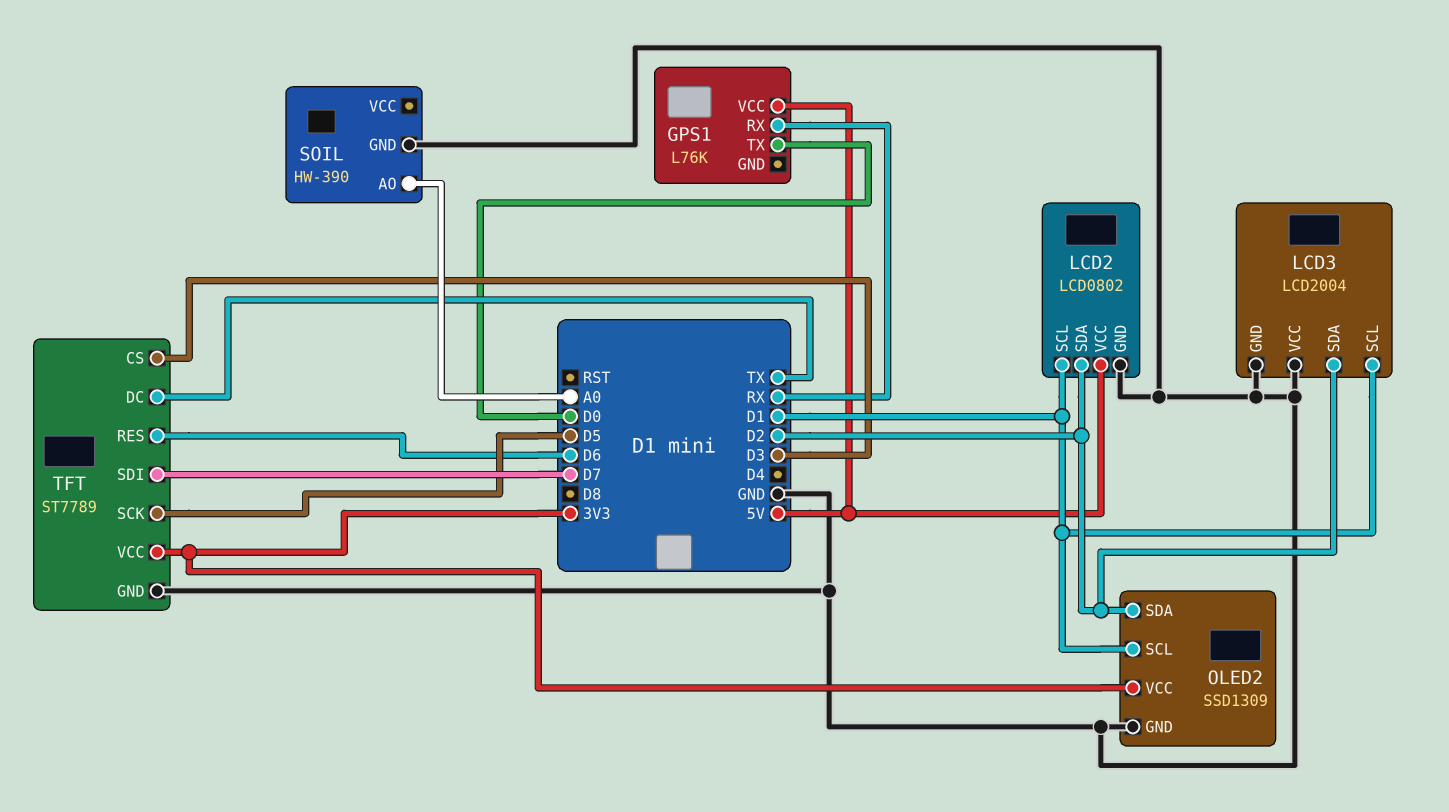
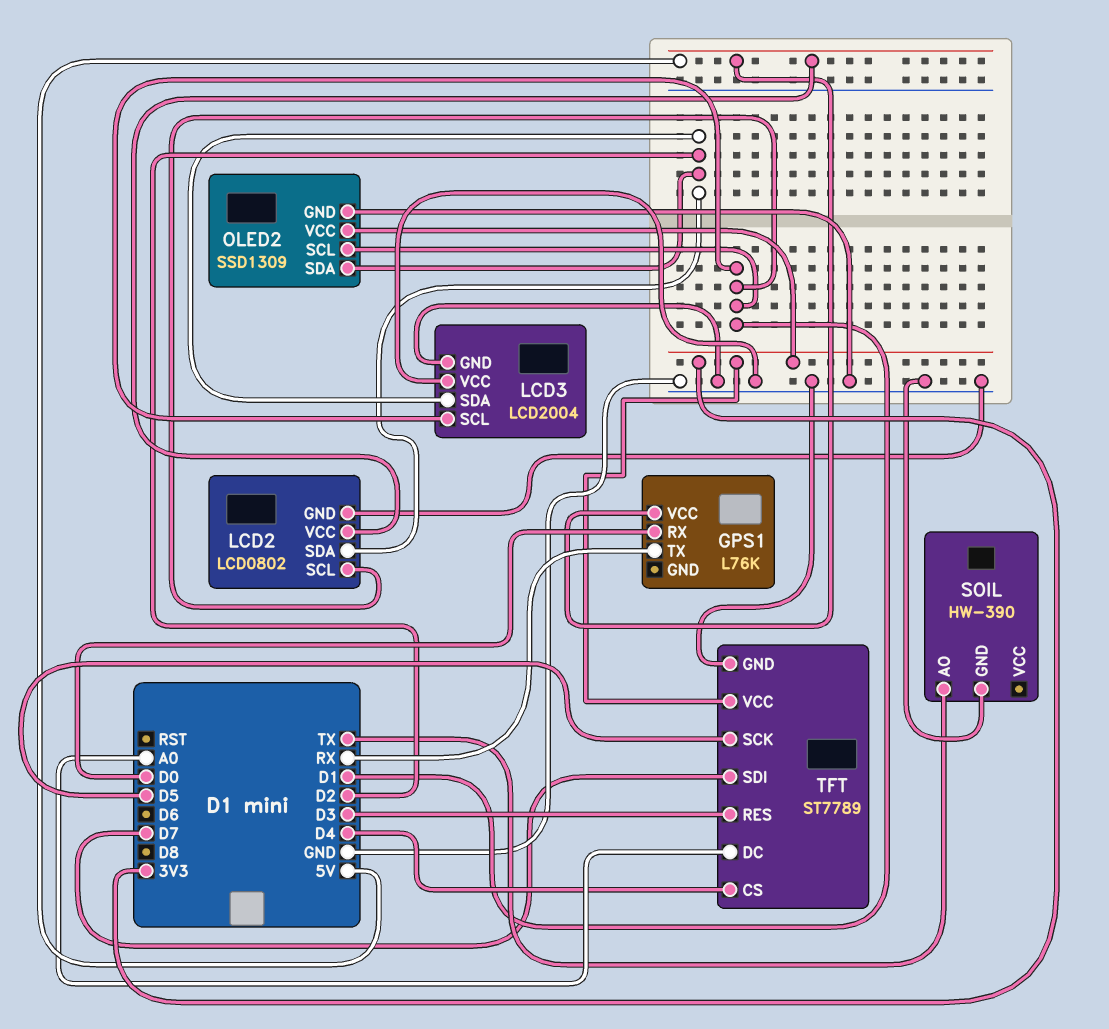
GPS1 pin RX: RX -> D0
GPS1 pin TX: D0 -> RX
SOIL pin AO: A0 -> TX
TFT pin CS: D3 -> D4
TFT pin DC: TX -> A0
TFT pin RES: D6 -> D3

